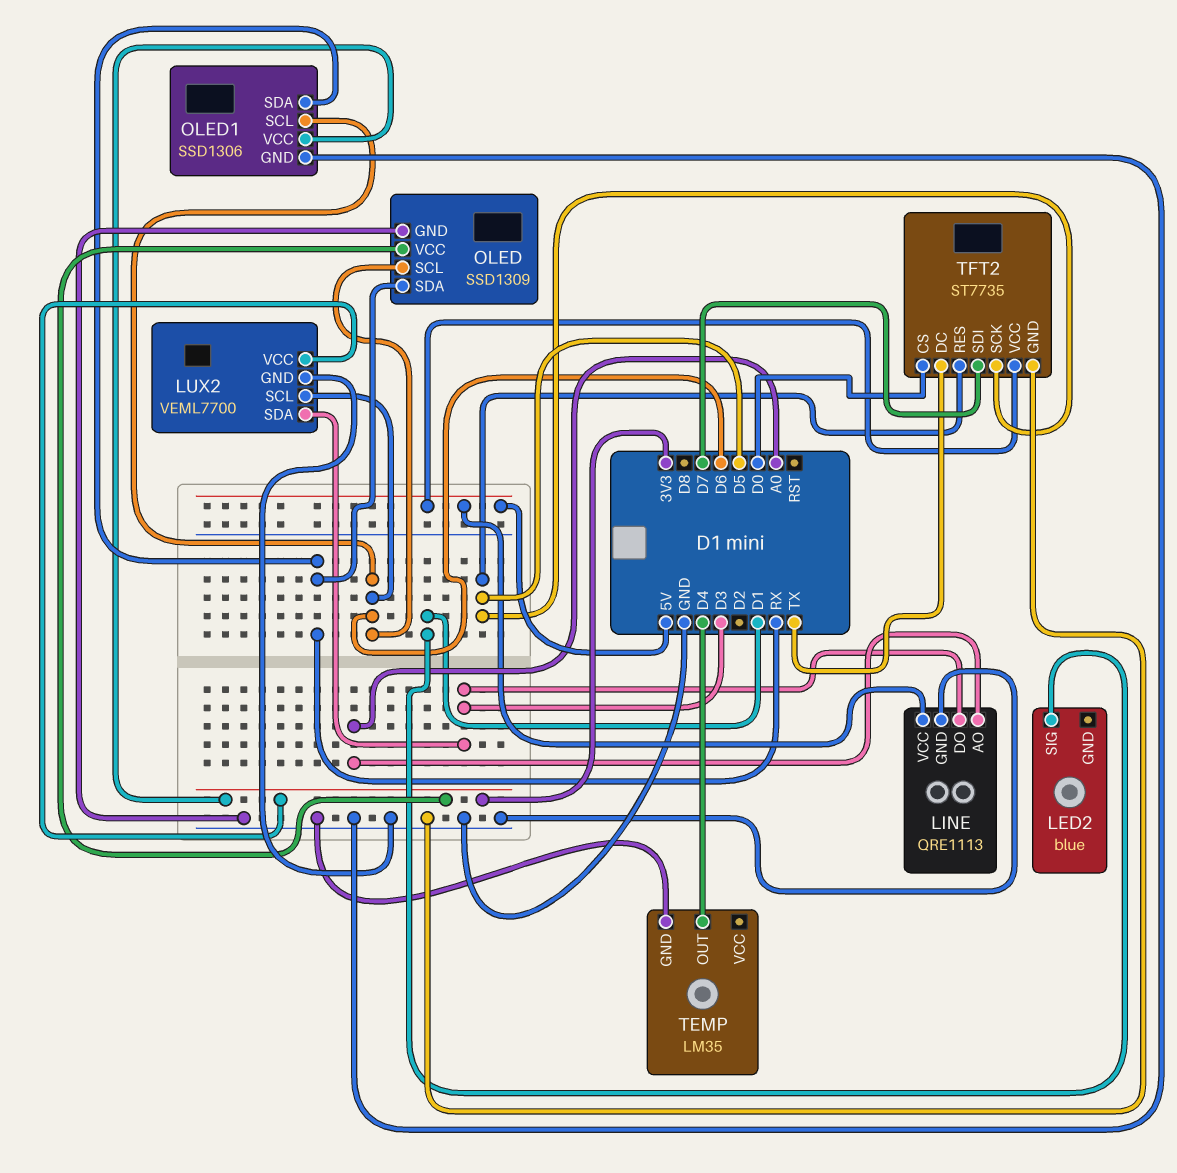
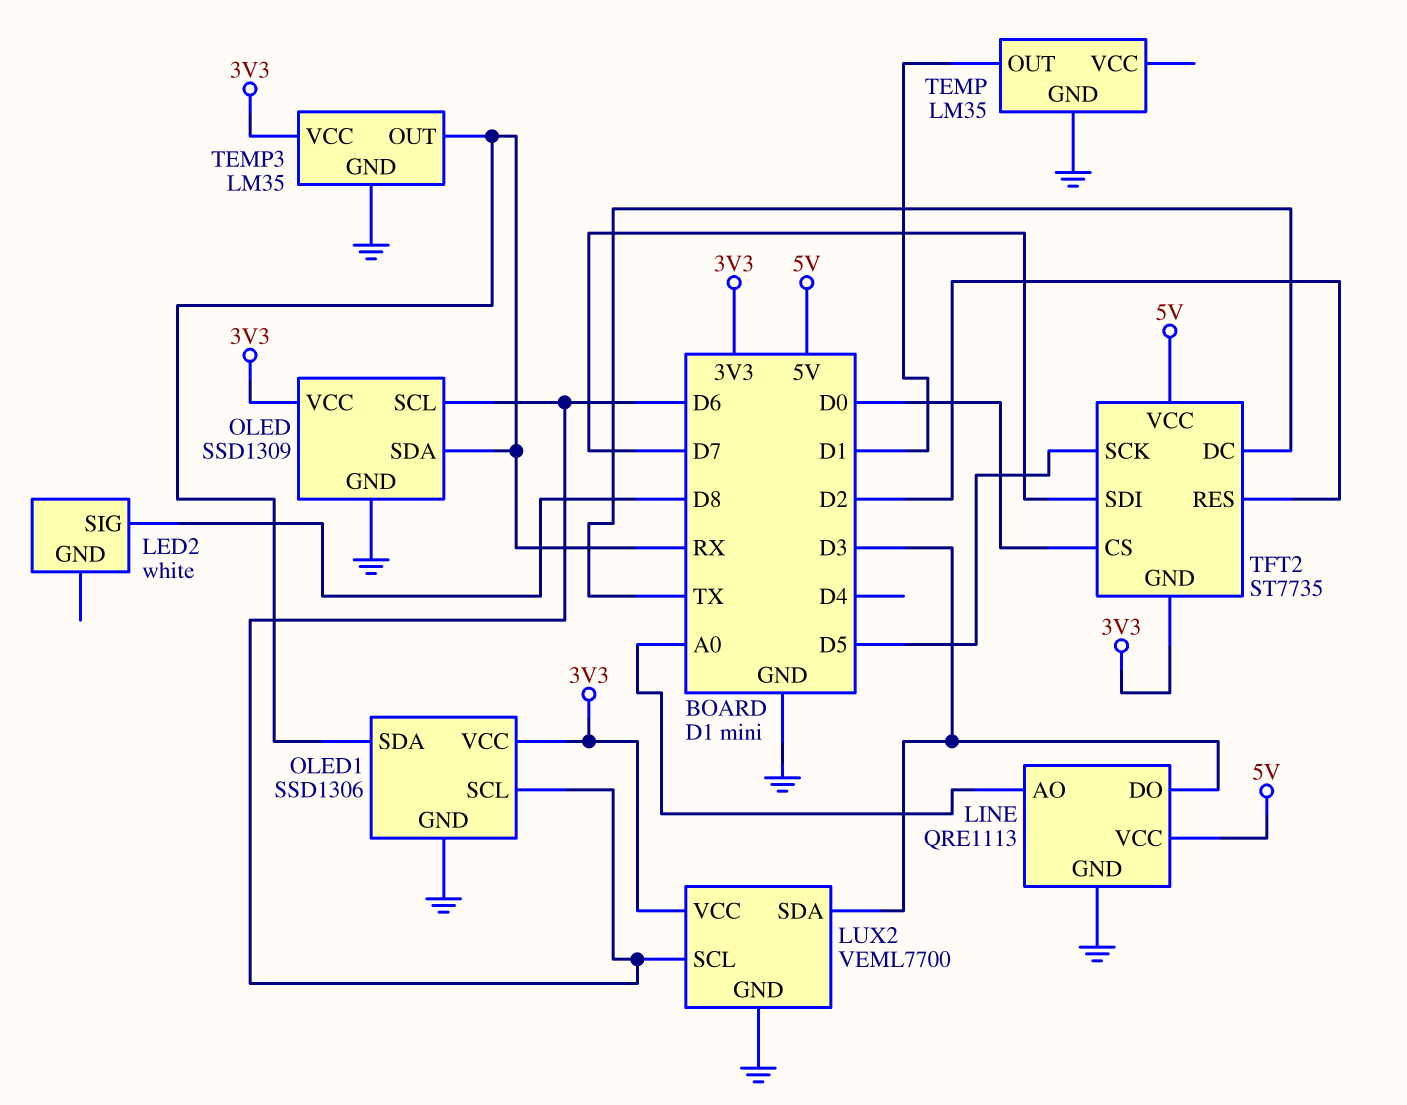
LED2: blue -> white
LED2 pin SIG: D1 -> D8
TEMP pin OUT: D4 -> D1
TEMP3: none -> LM35
TEMP3 pin GND: none -> GND
TEMP3 pin OUT: none -> RX
TEMP3 pin VCC: none -> 3V3
TFT2 pin GND: GND -> 3V3
TFT2 pin RES: D5 -> D2

